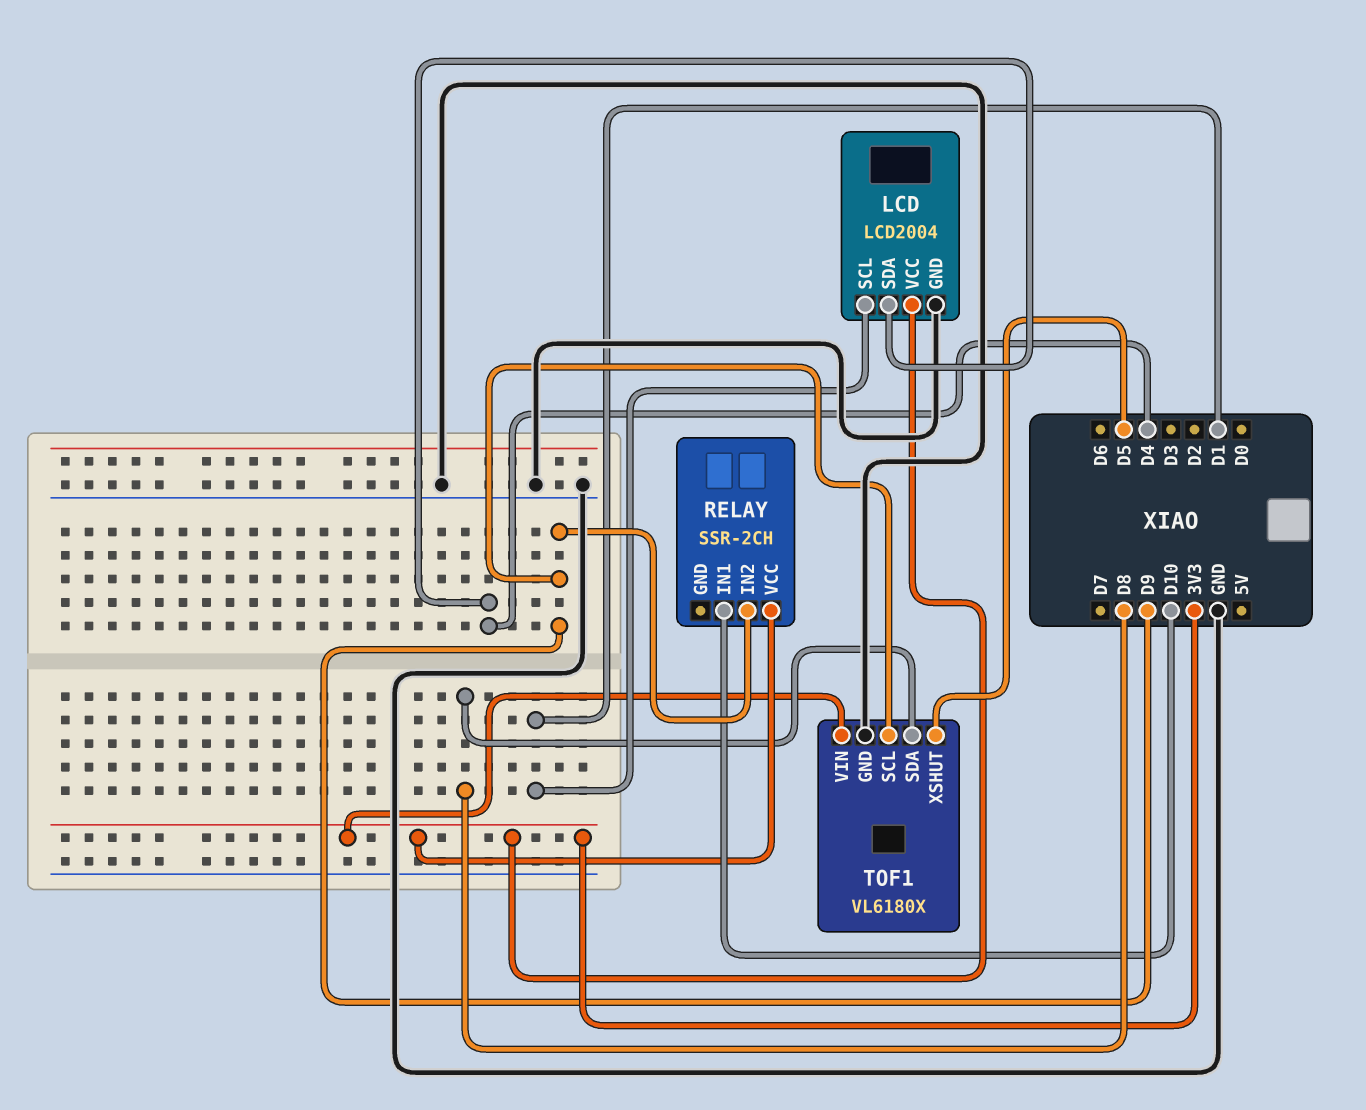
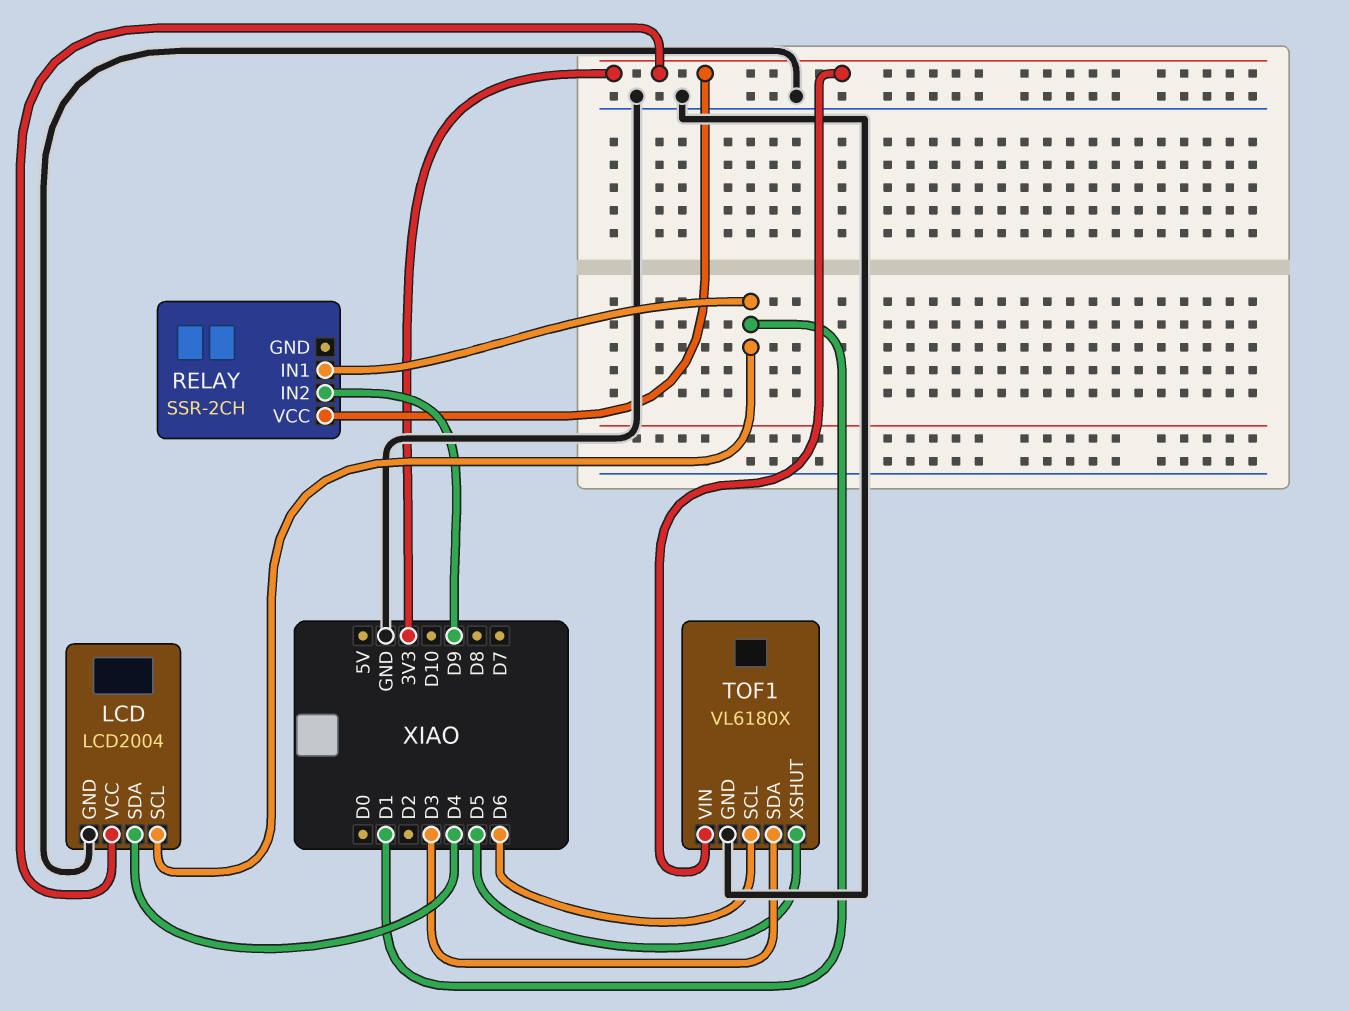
RELAY pin IN1: D10 -> D1
TOF1 pin SCL: D9 -> D6
TOF1 pin SDA: D8 -> D3

